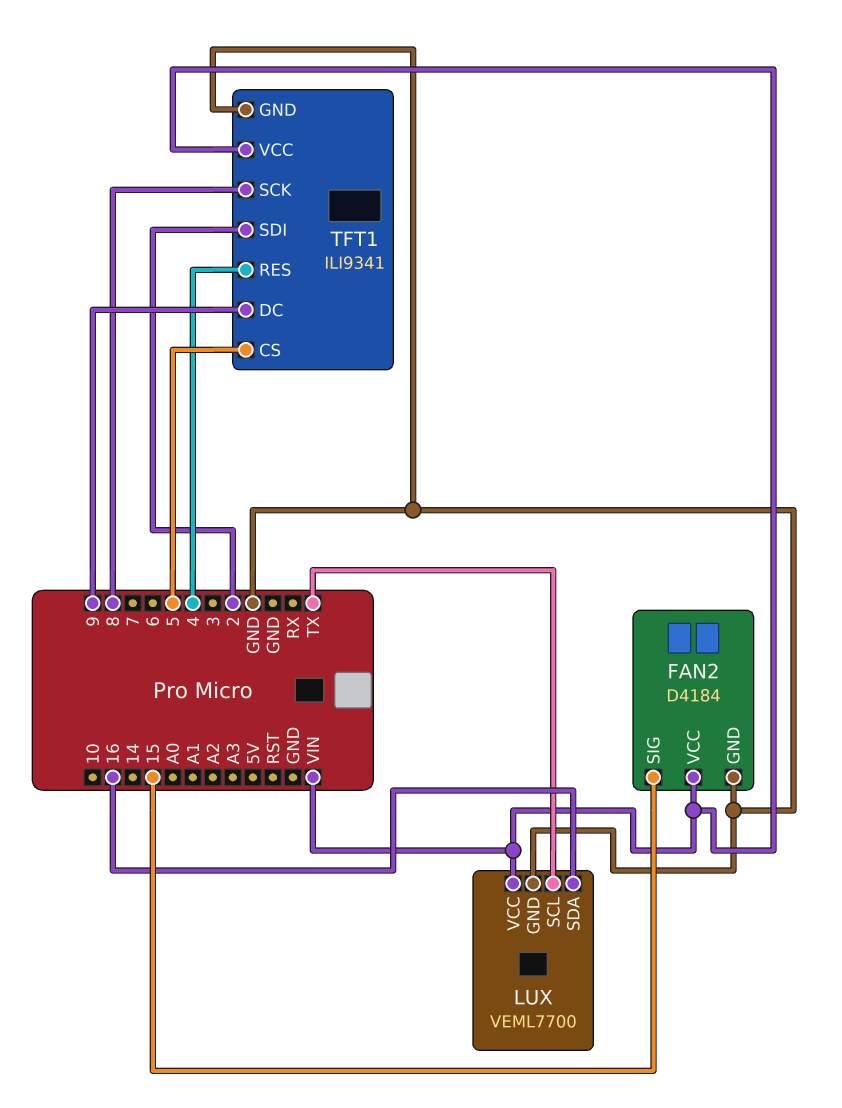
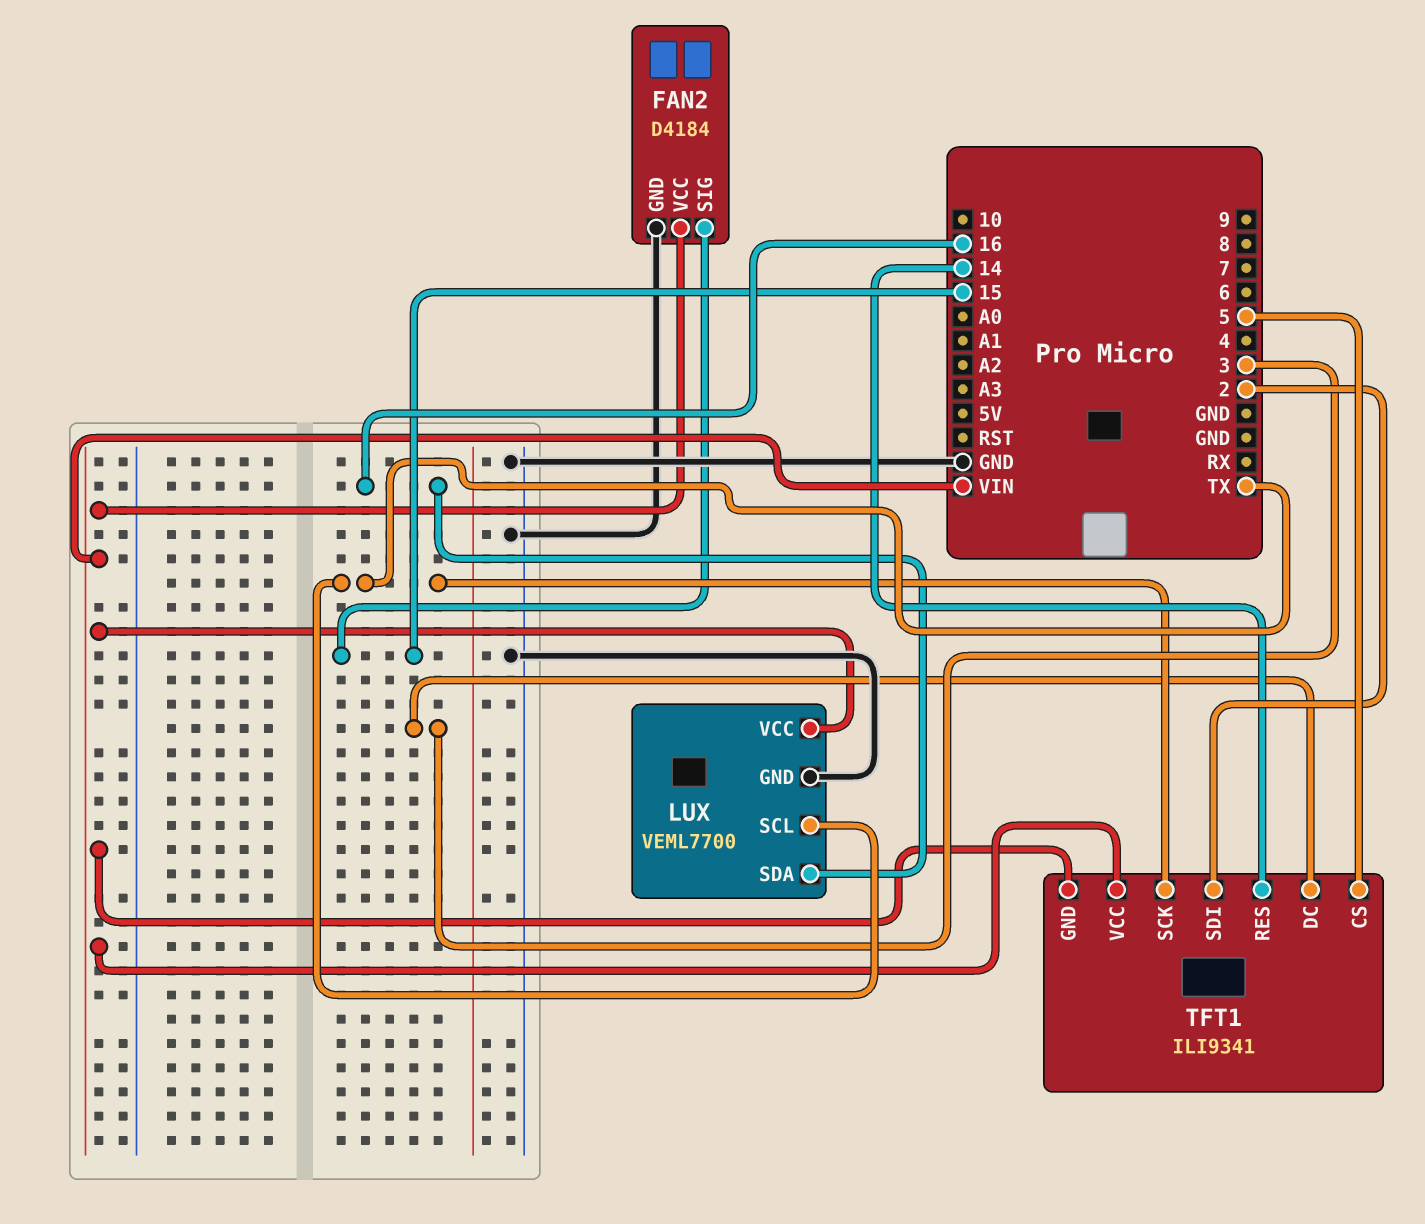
TFT1 pin DC: 9 -> 3
TFT1 pin GND: GND -> VIN
TFT1 pin RES: 4 -> 14
TFT1 pin SCK: 8 -> TX

